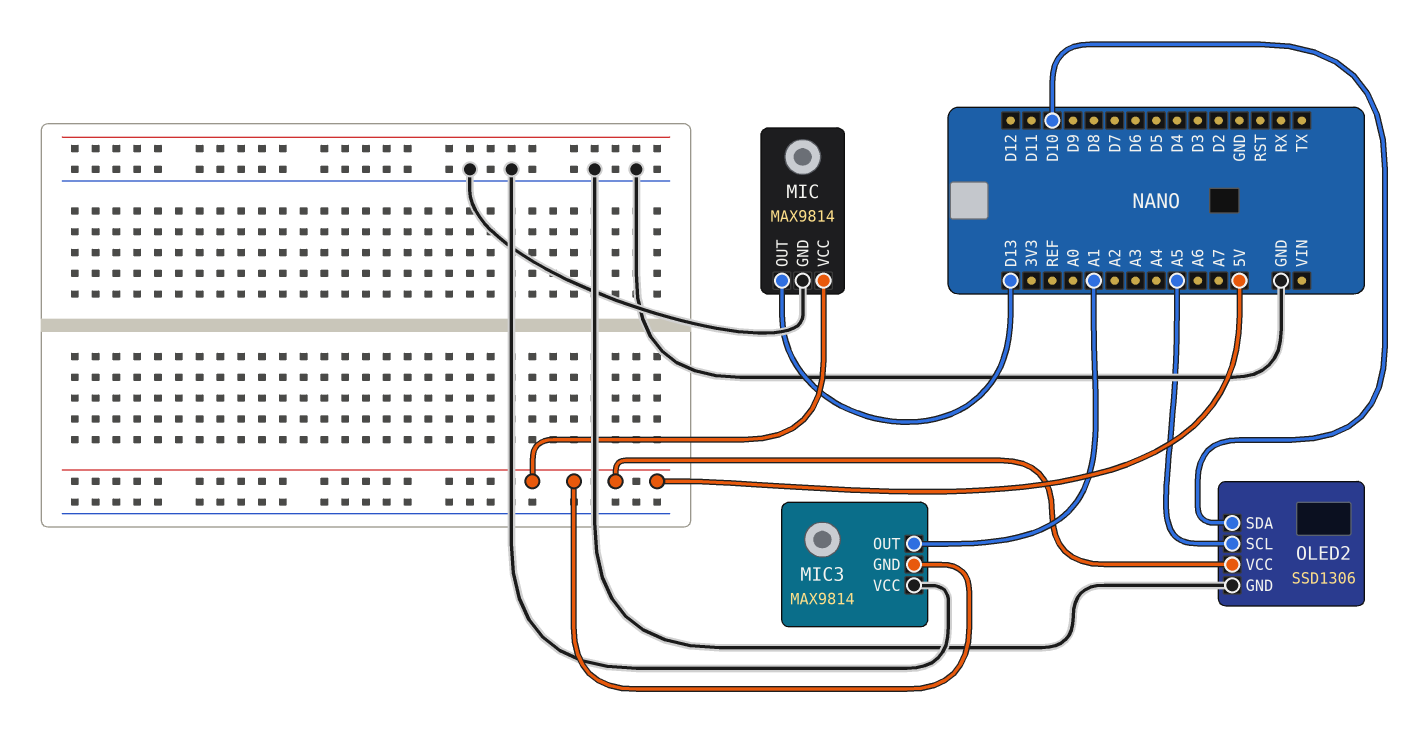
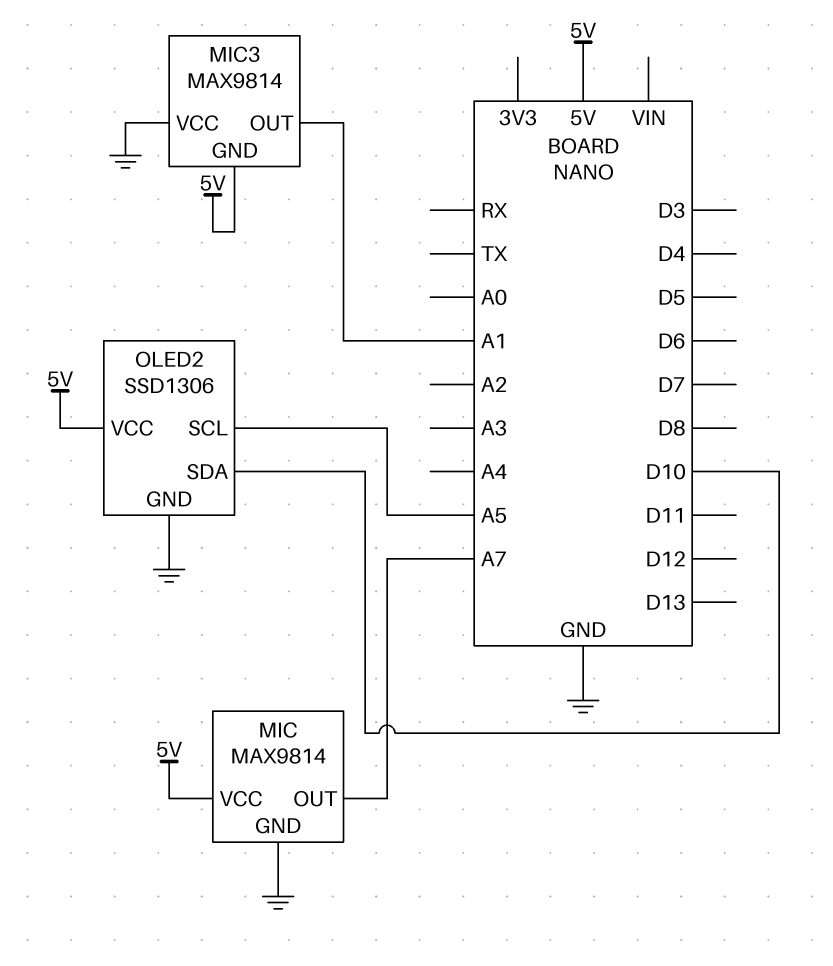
MIC pin OUT: D13 -> A7

